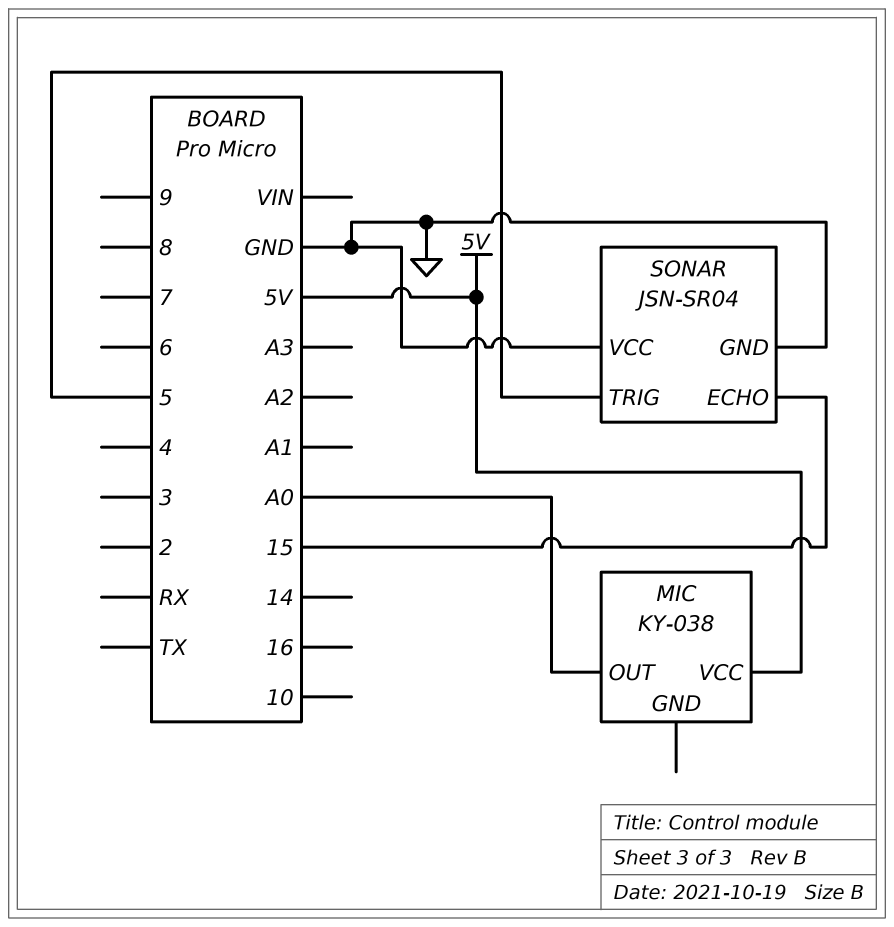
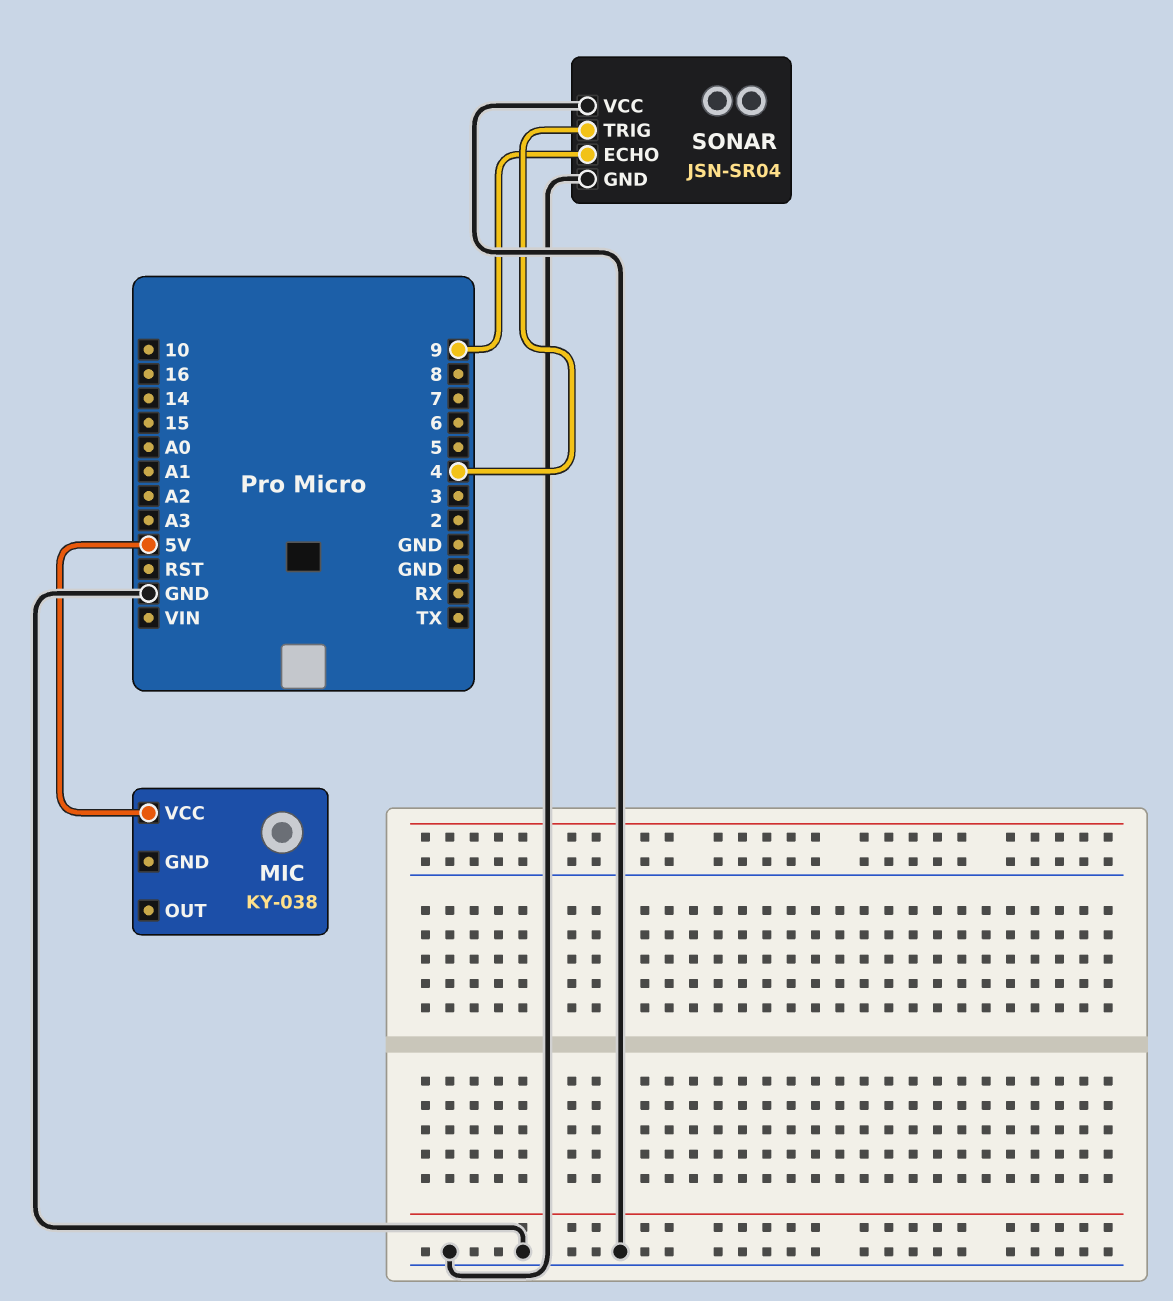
MIC pin OUT: A0 -> none
SONAR pin ECHO: 15 -> 9
SONAR pin TRIG: 5 -> 4

